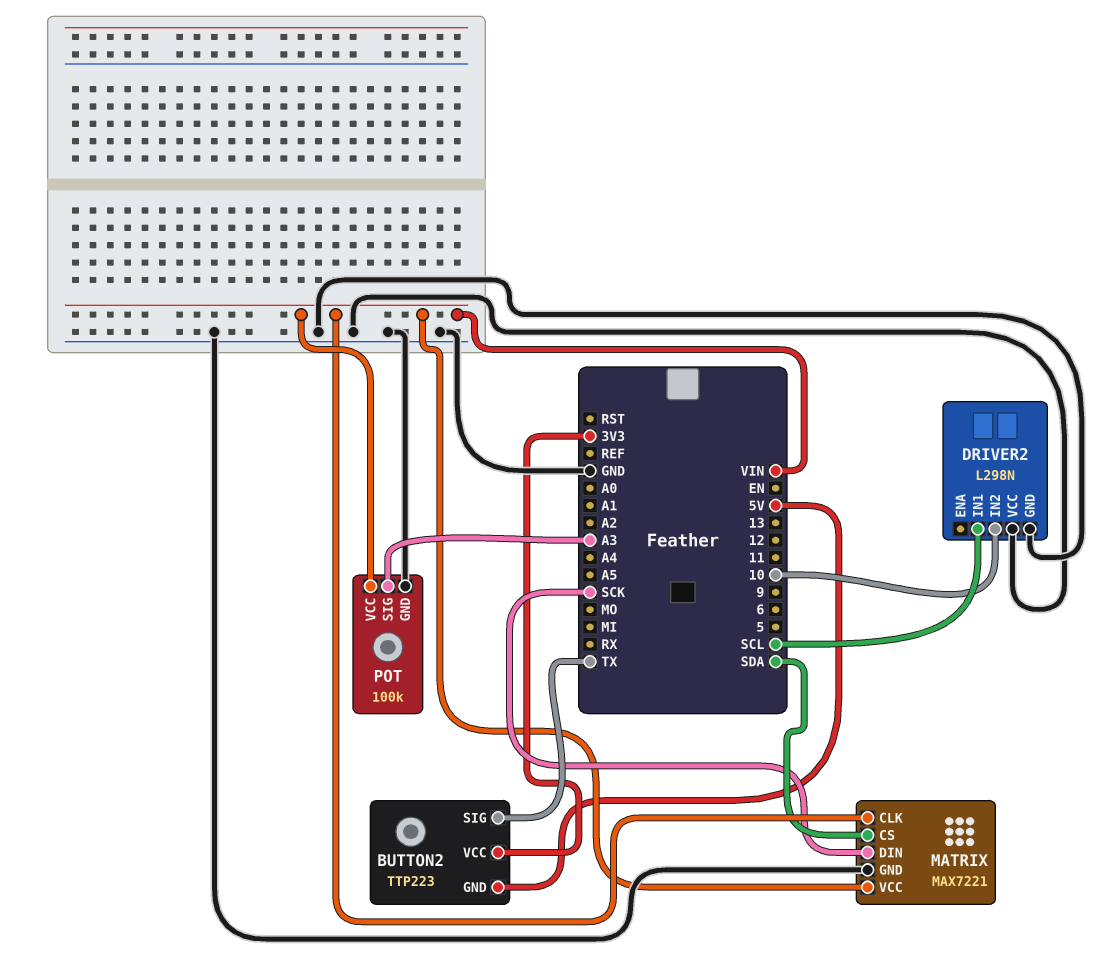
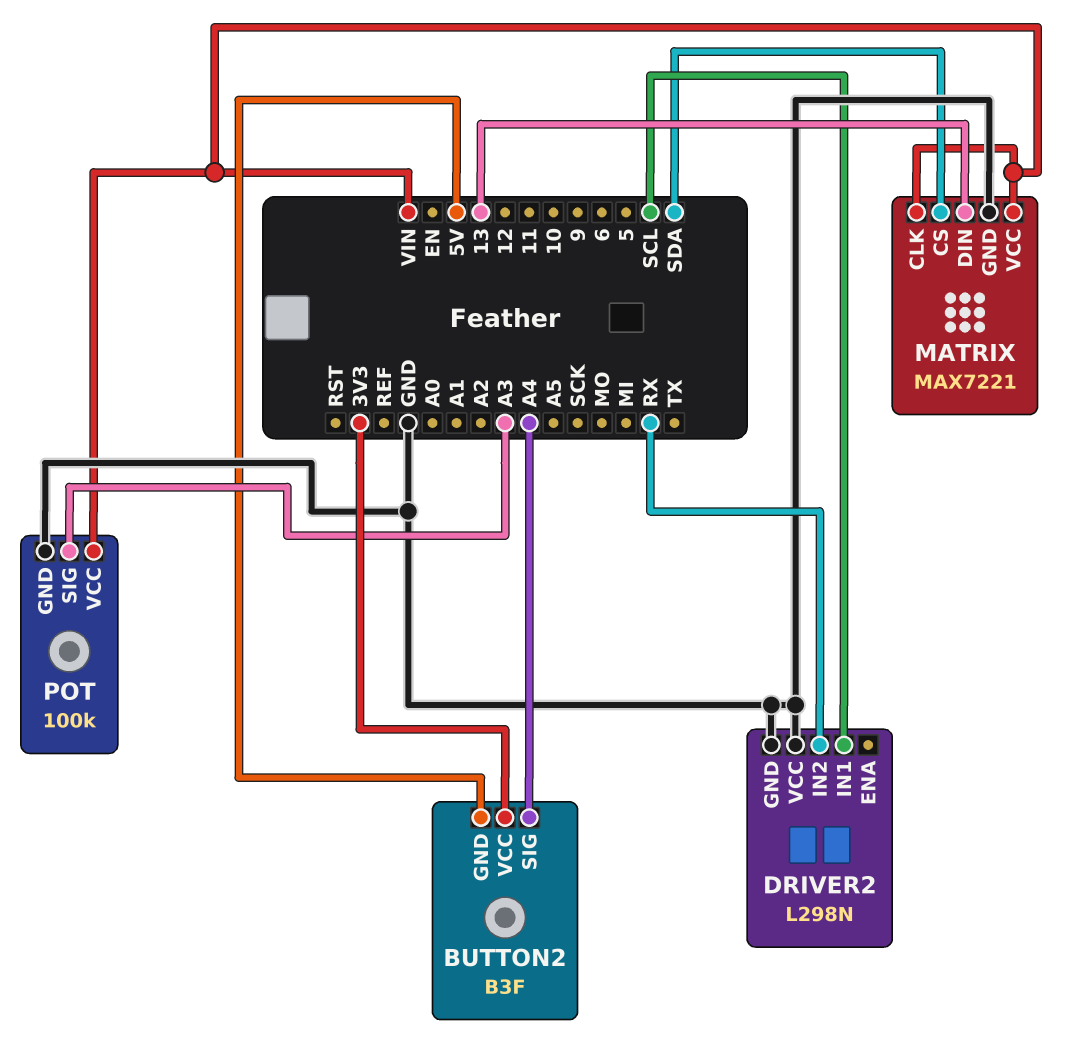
BUTTON2: TTP223 -> B3F
BUTTON2 pin SIG: TX -> A4
DRIVER2 pin IN2: 10 -> RX
MATRIX pin DIN: SCK -> 13

